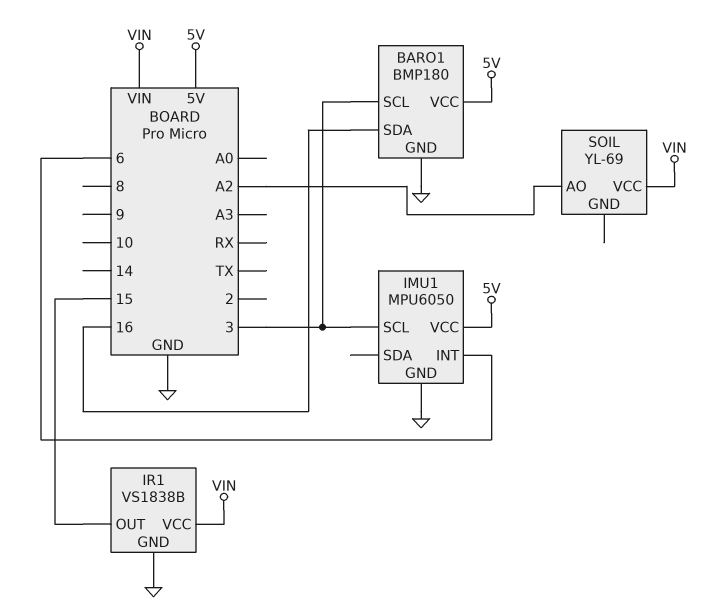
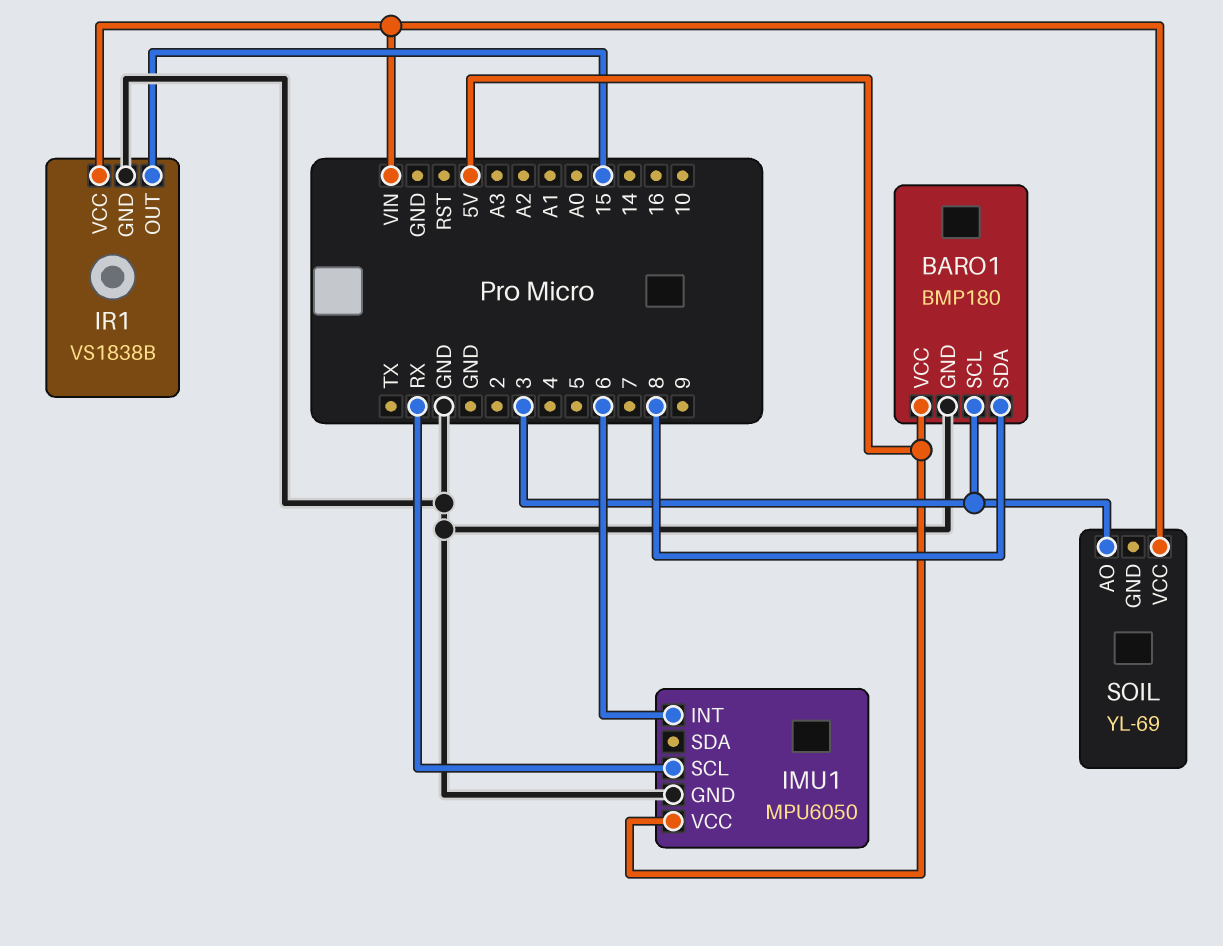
BARO1 pin SDA: 16 -> 8
IMU1 pin SCL: 3 -> RX
SOIL pin AO: A2 -> 3

